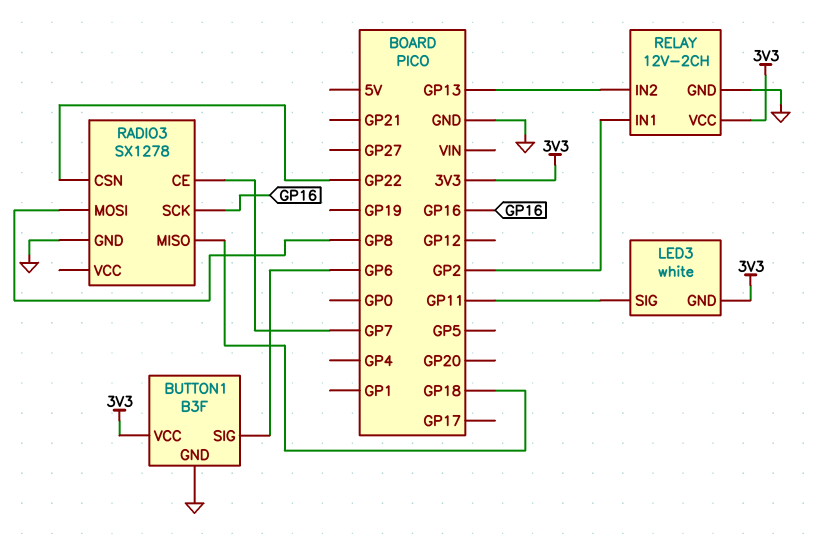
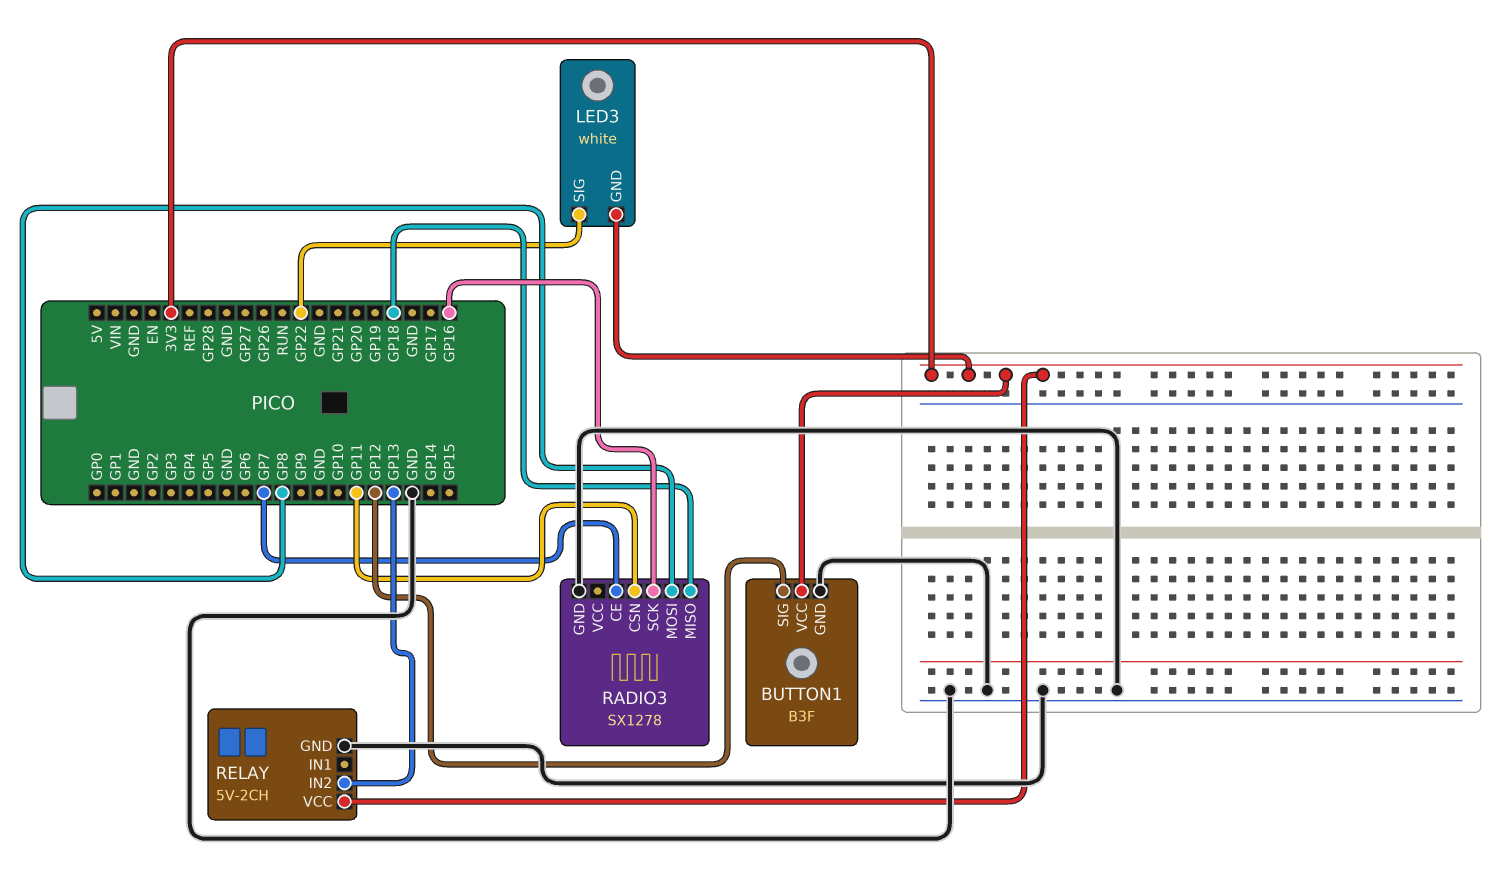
BUTTON1 pin SIG: GP6 -> GP12
LED3 pin SIG: GP11 -> GP22
RADIO3 pin CSN: GP22 -> GP11
RELAY: 12V-2CH -> 5V-2CH
RELAY pin IN1: GP2 -> none

